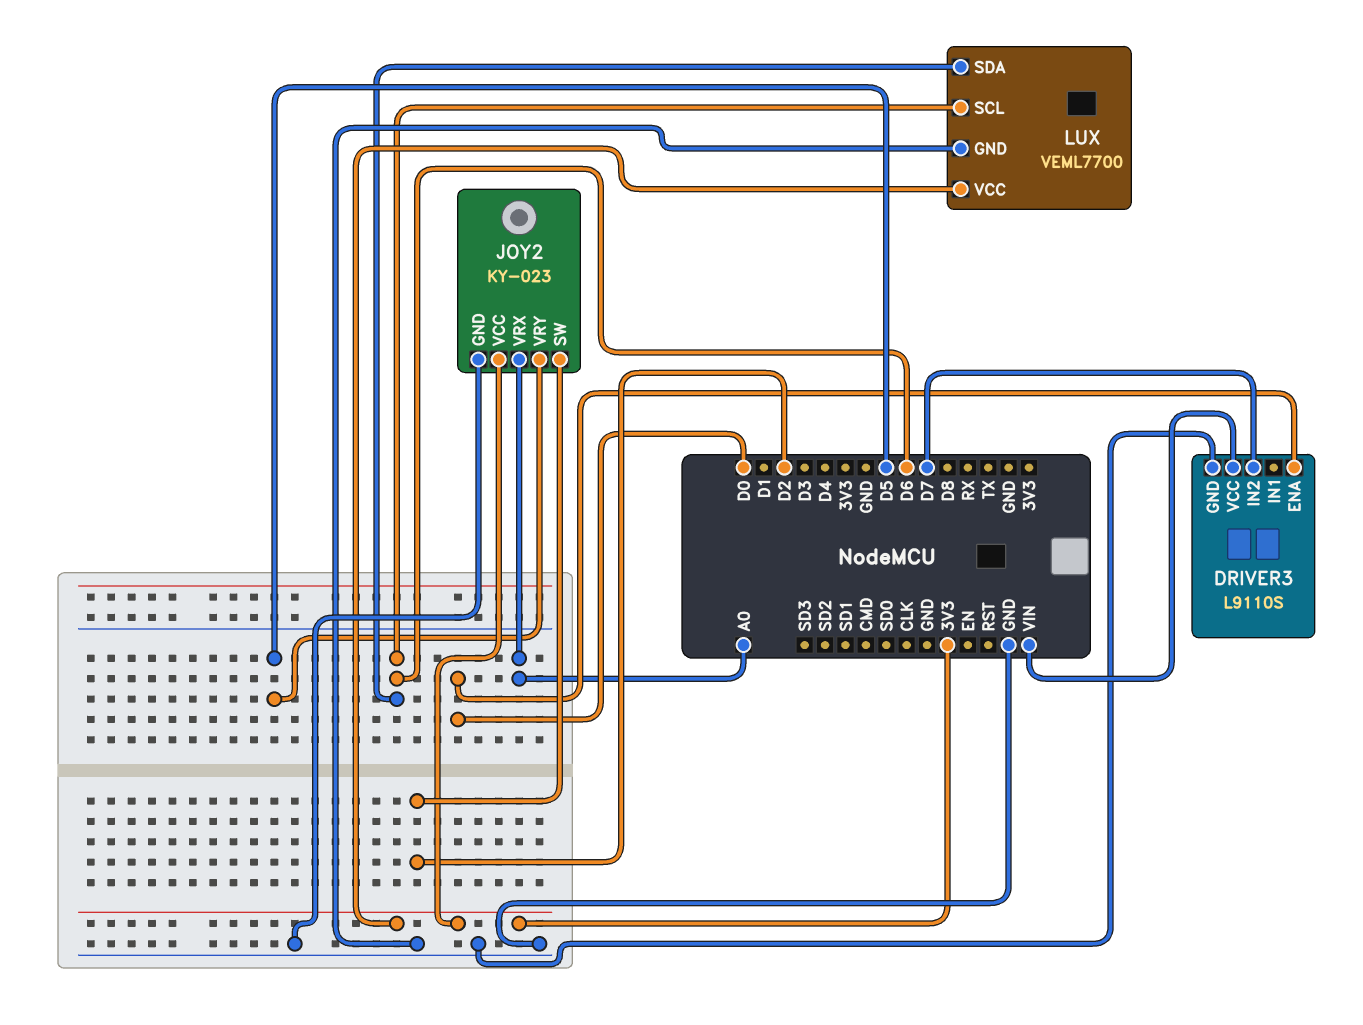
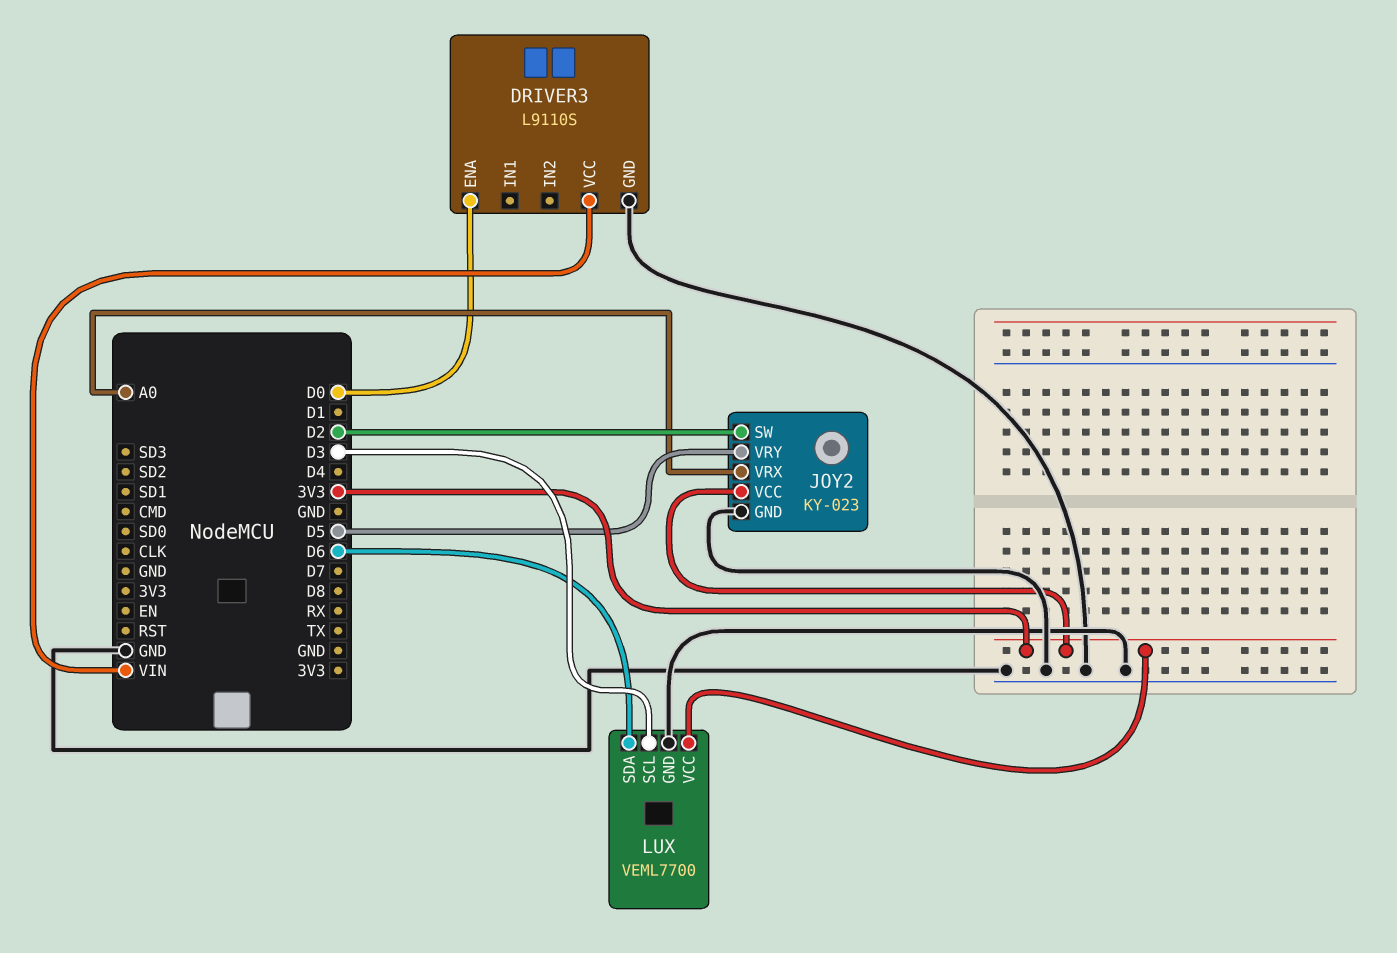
DRIVER3 pin IN2: D7 -> none
LUX pin SCL: D6 -> D3

